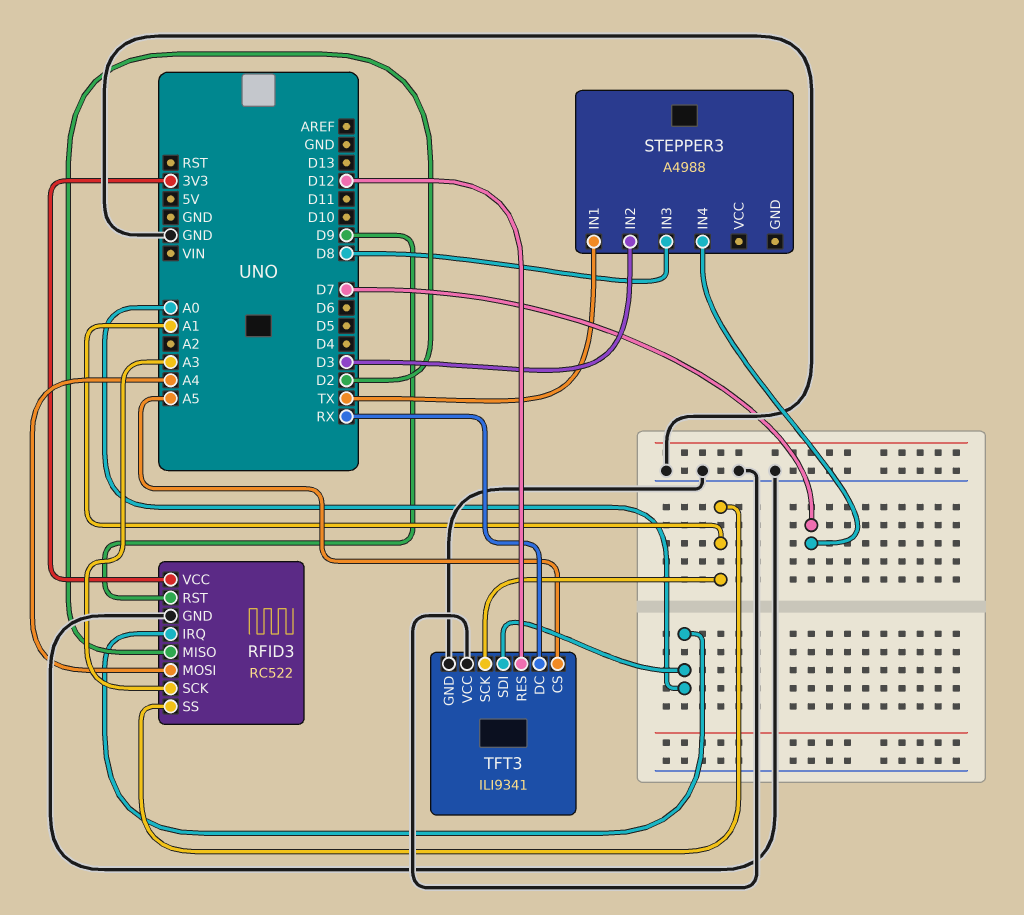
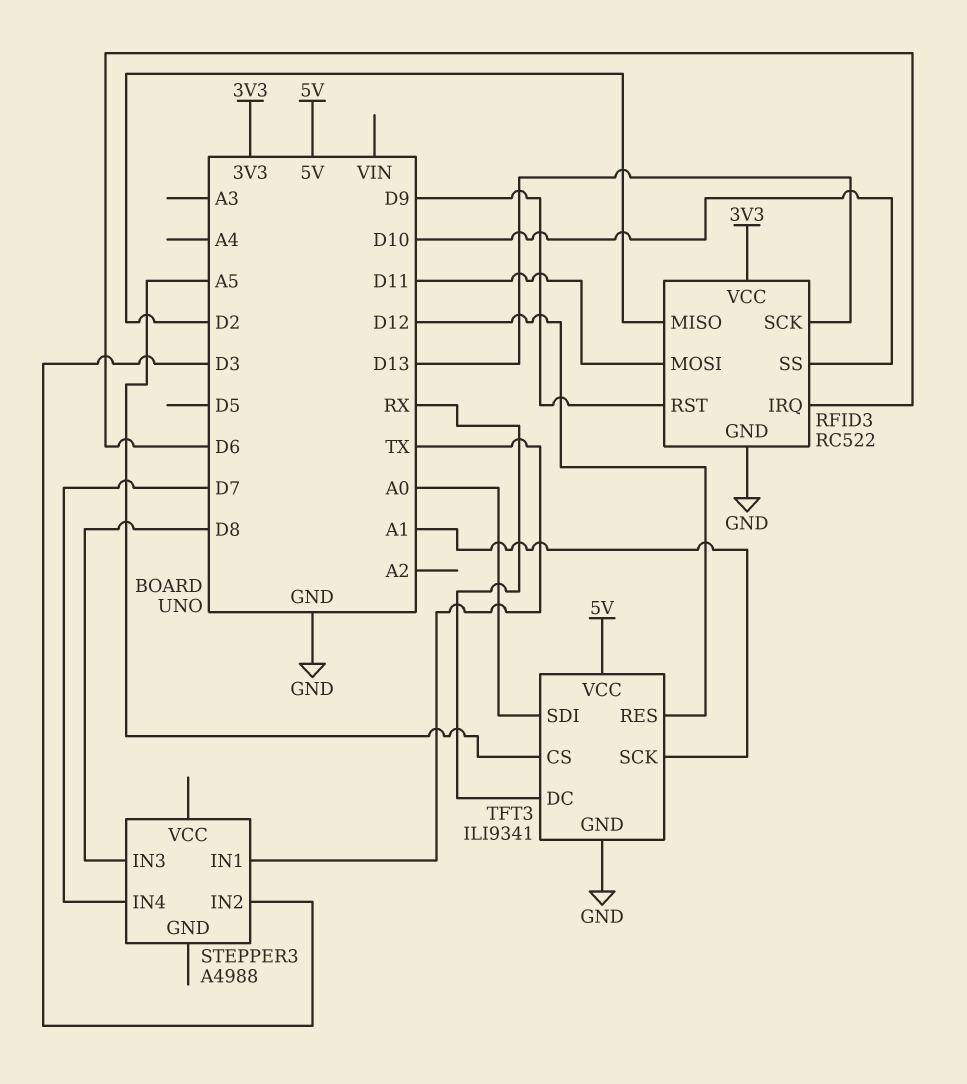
RFID3 pin IRQ: A0 -> D6
RFID3 pin MOSI: A4 -> D11
RFID3 pin SCK: A3 -> D13
RFID3 pin SS: A1 -> D10
TFT3 pin VCC: GND -> 5V

